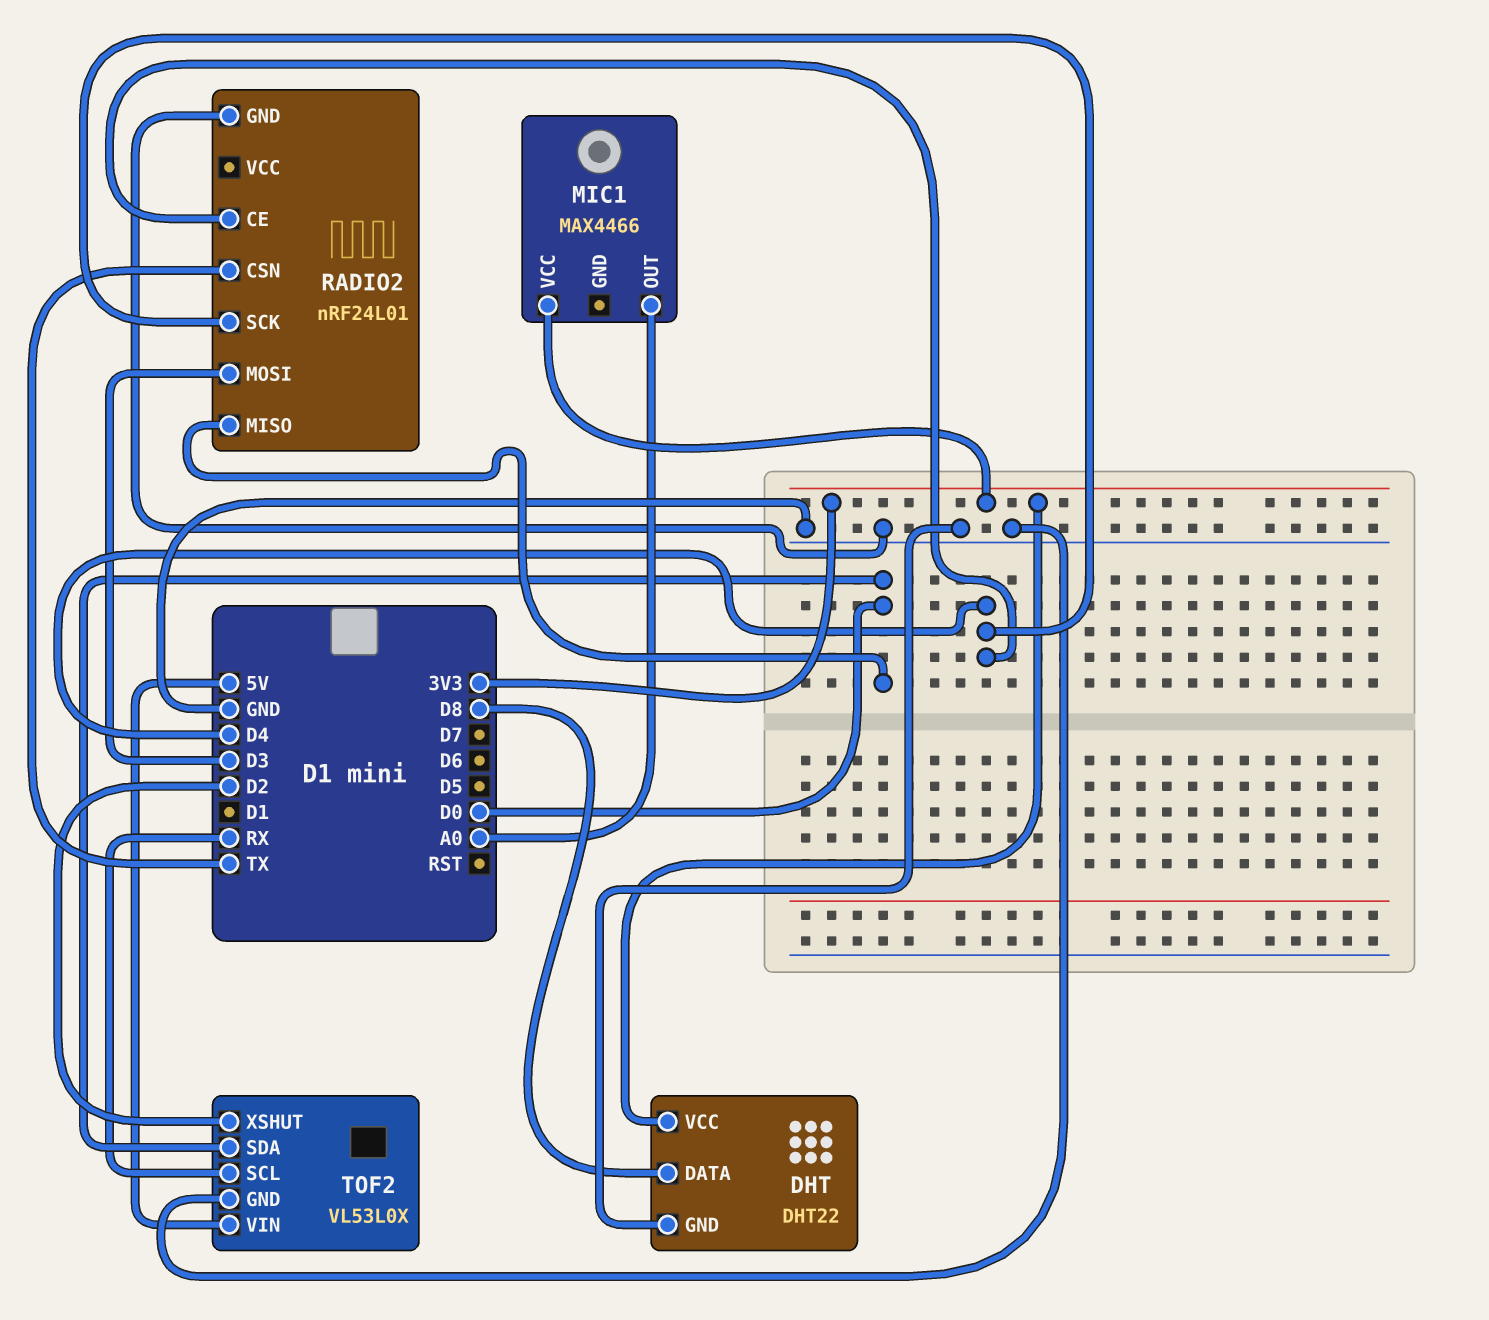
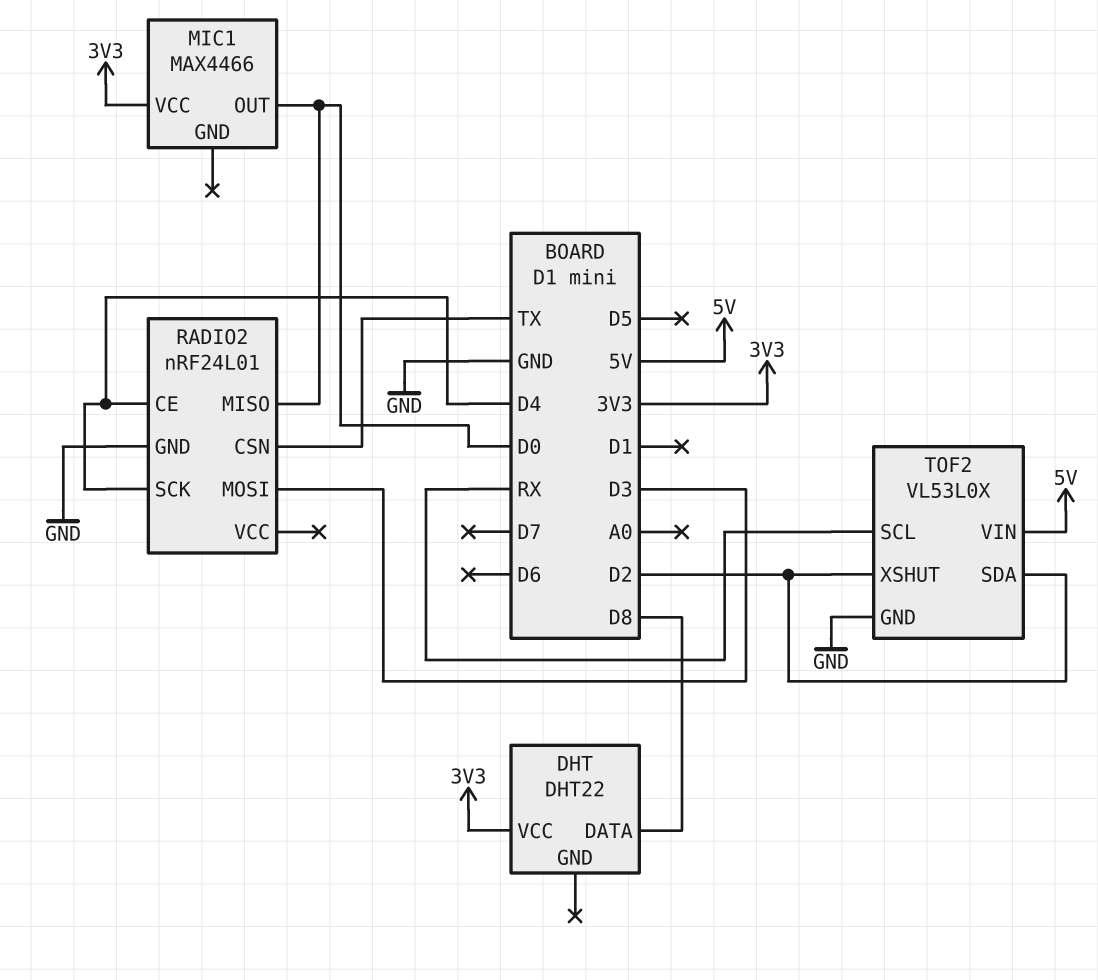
DHT pin GND: GND -> none
MIC1 pin OUT: A0 -> D0
TOF2 pin SDA: D0 -> D2

